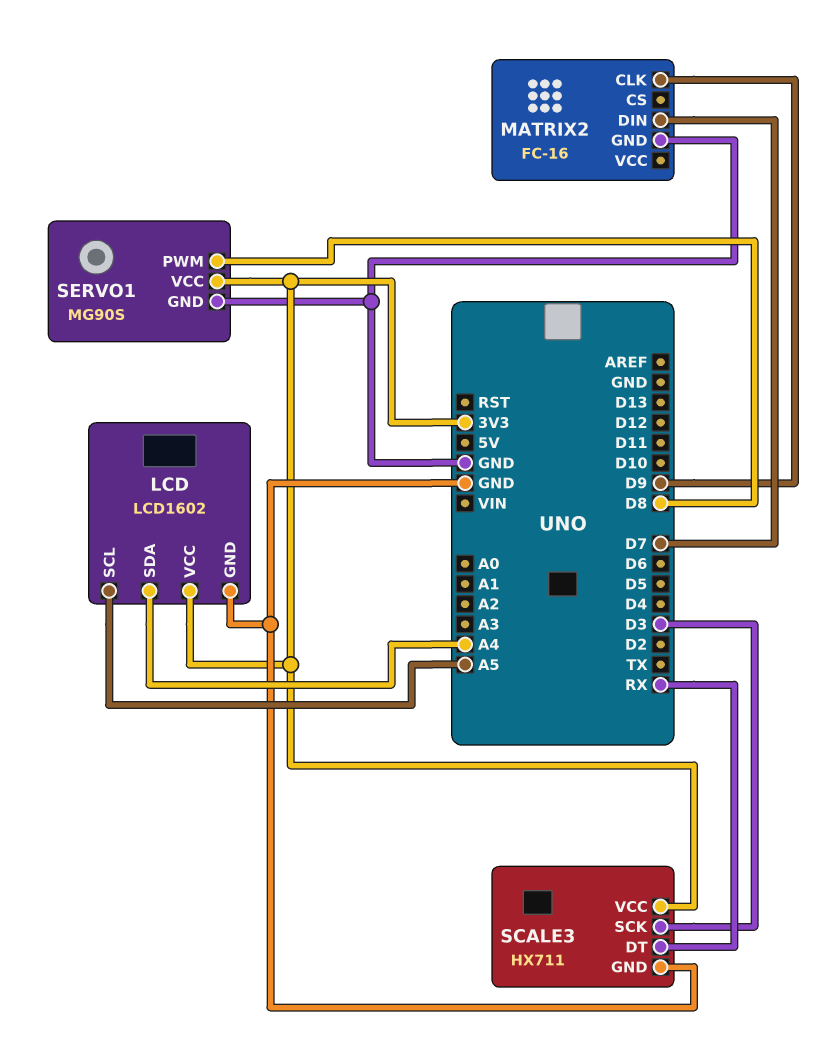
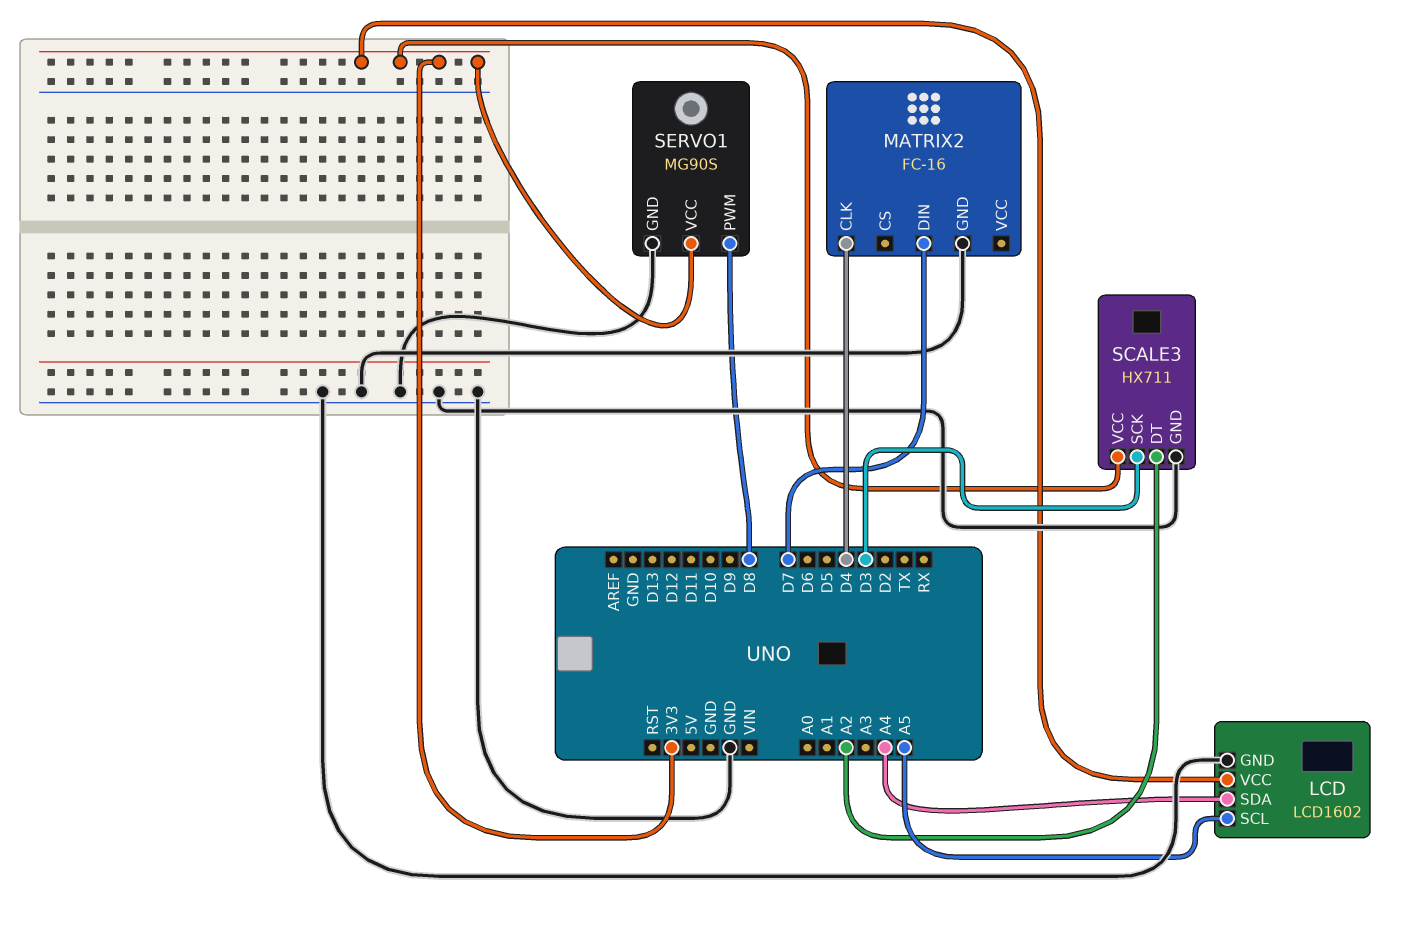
MATRIX2 pin CLK: D9 -> D4
SCALE3 pin DT: RX -> A2

